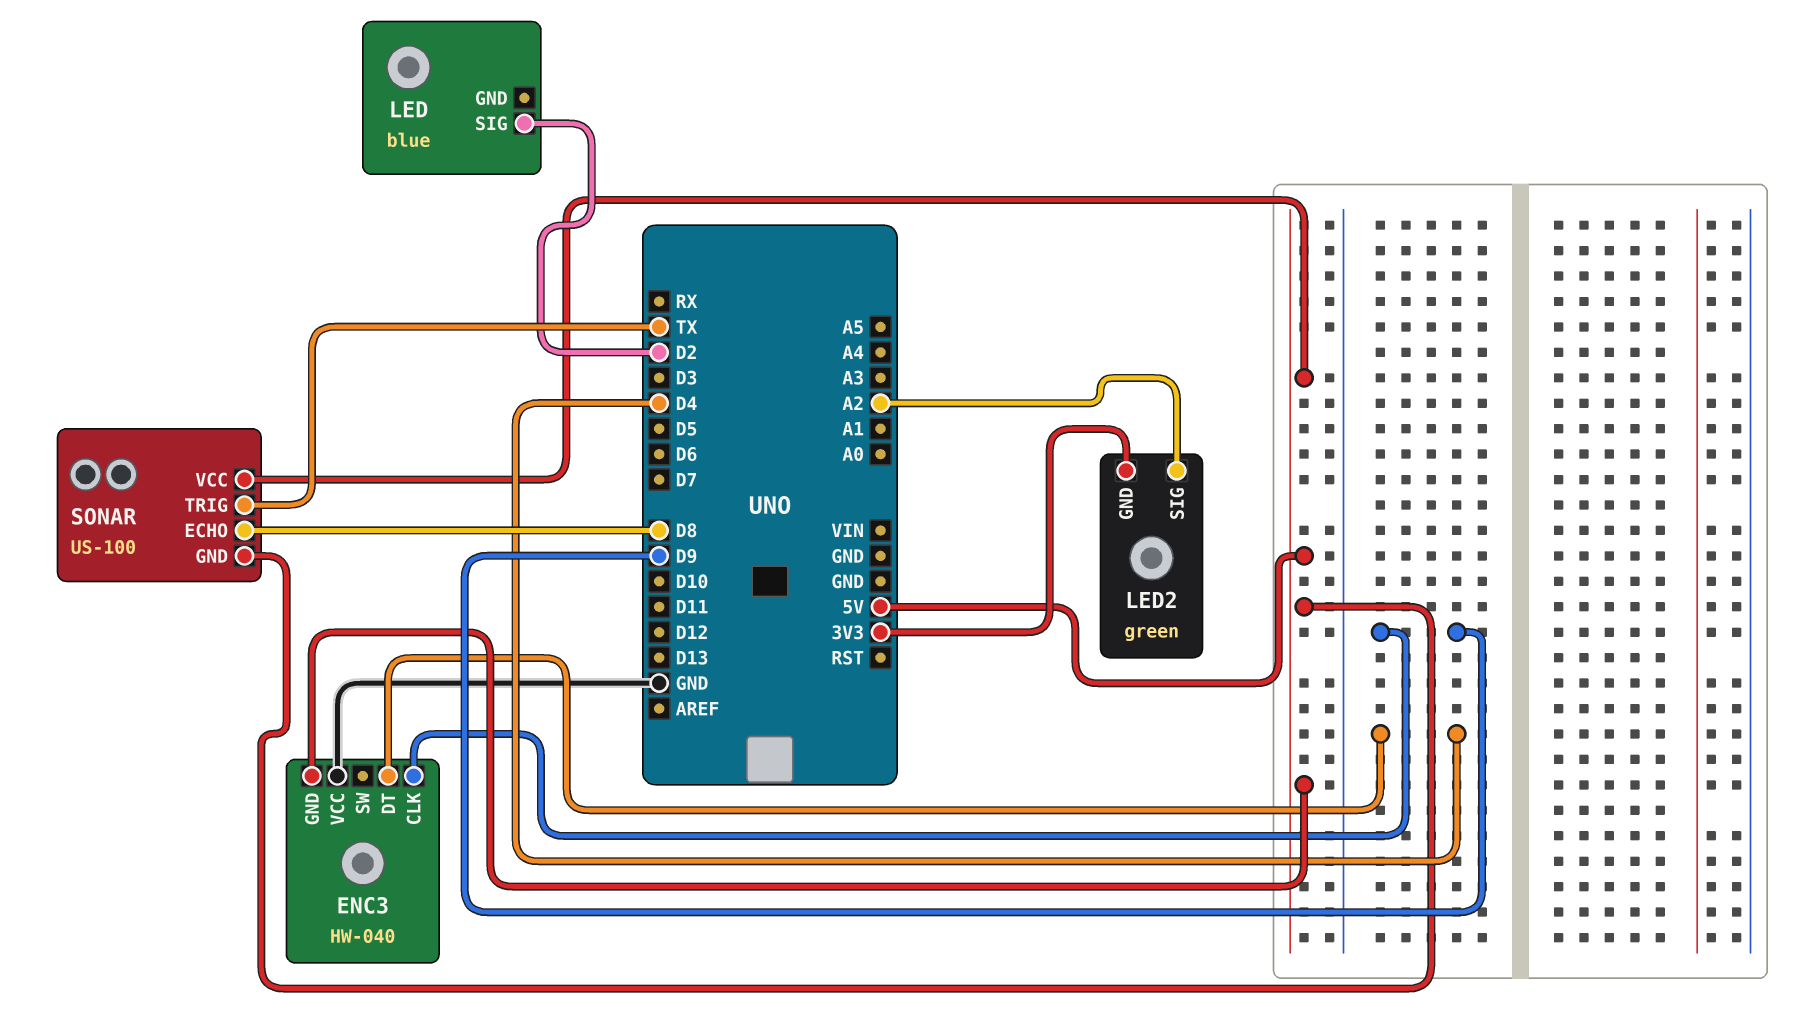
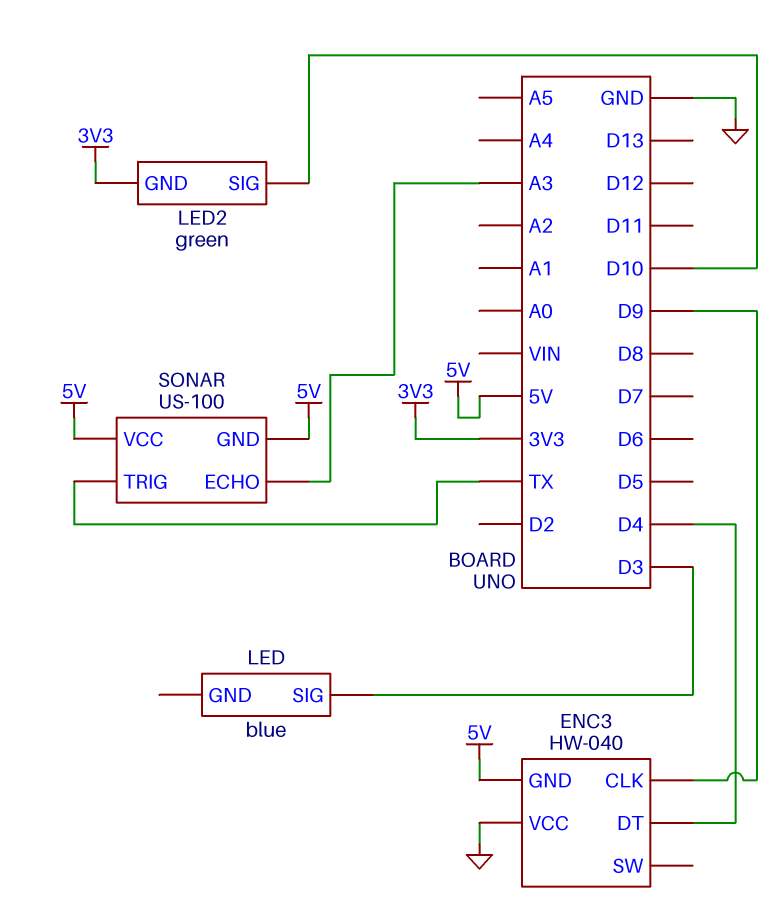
LED pin SIG: D2 -> D3
LED2 pin SIG: A2 -> D10
SONAR pin ECHO: D8 -> A3

